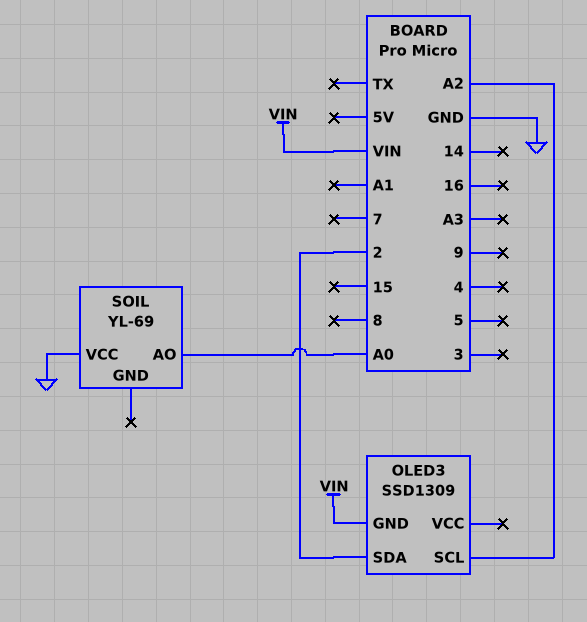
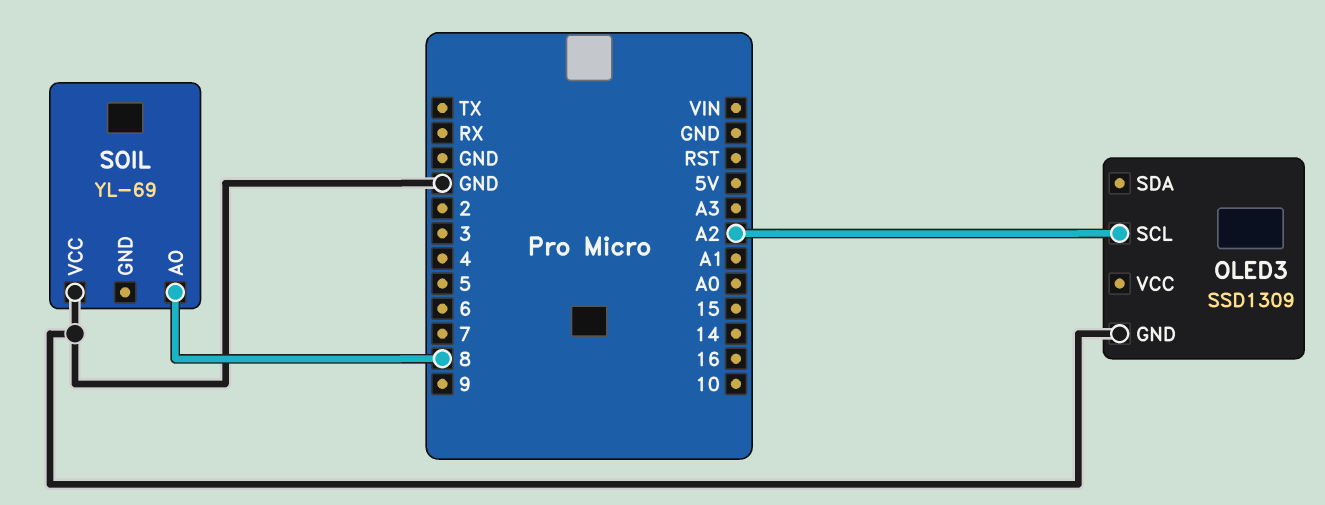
OLED3 pin GND: VIN -> GND
OLED3 pin SDA: 2 -> none
SOIL pin AO: A0 -> 8

